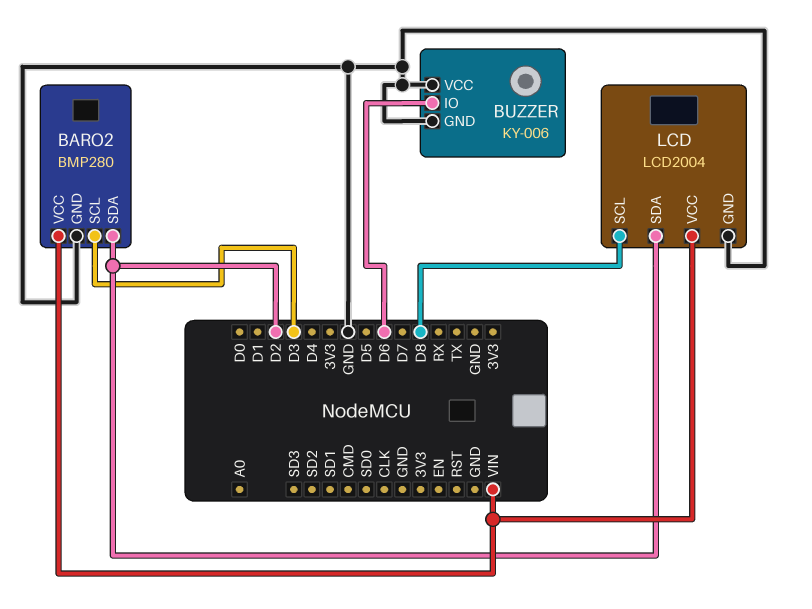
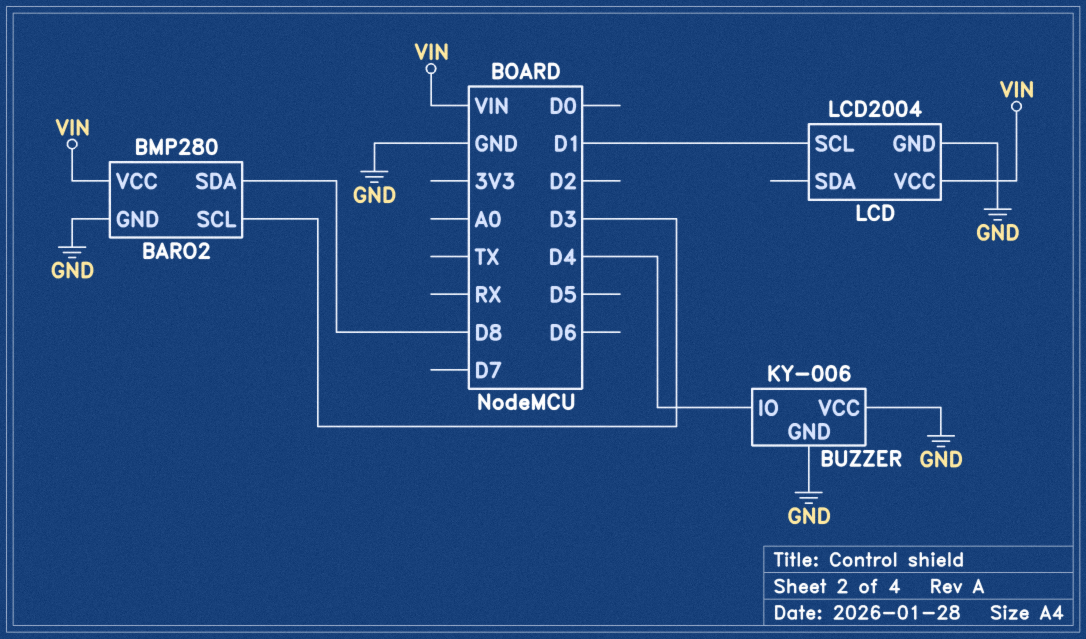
BARO2 pin SDA: D2 -> D8
BUZZER pin IO: D6 -> D4
LCD pin SCL: D8 -> D1
LCD pin SDA: D2 -> none

